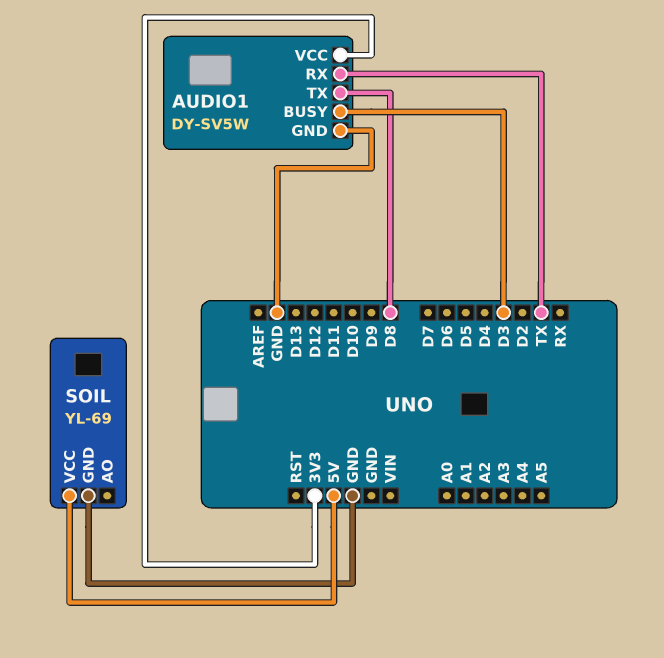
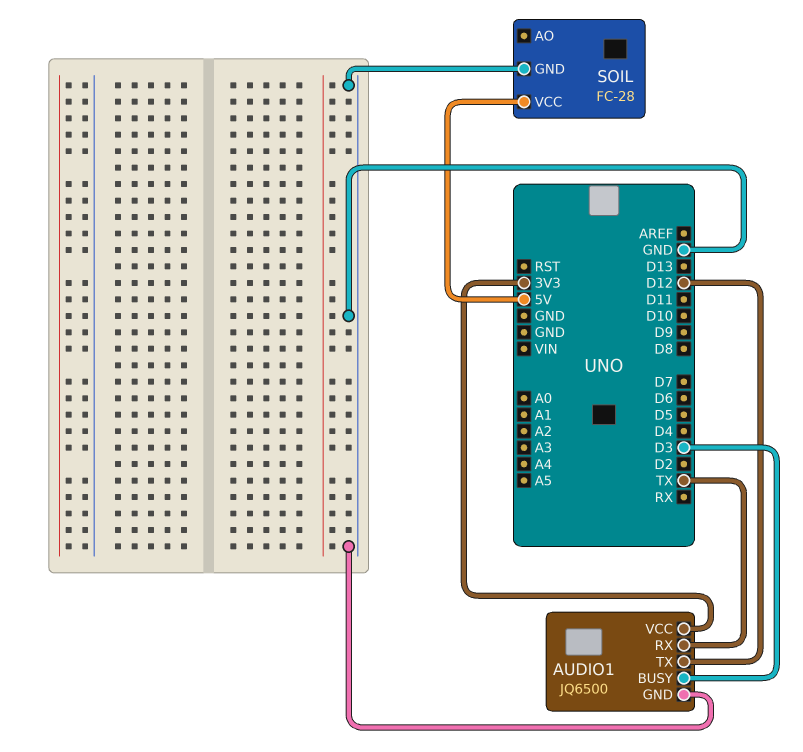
AUDIO1: DY-SV5W -> JQ6500
AUDIO1 pin TX: D8 -> D12
SOIL: YL-69 -> FC-28

